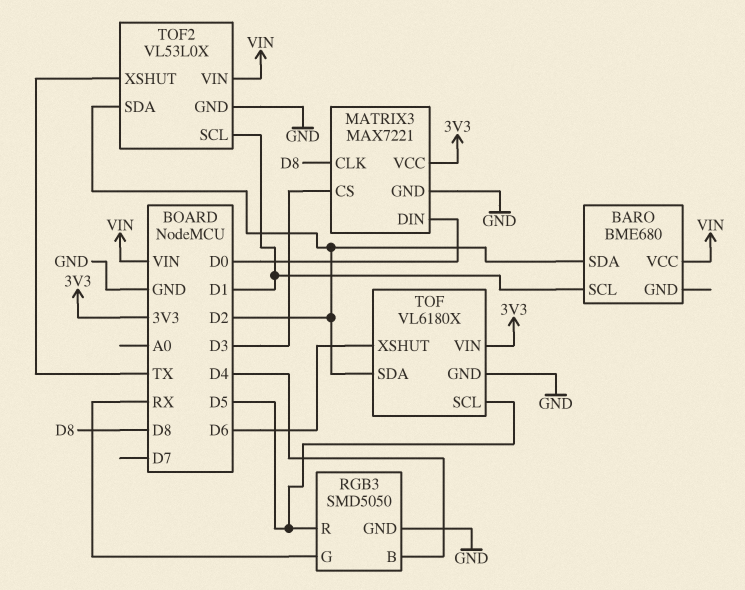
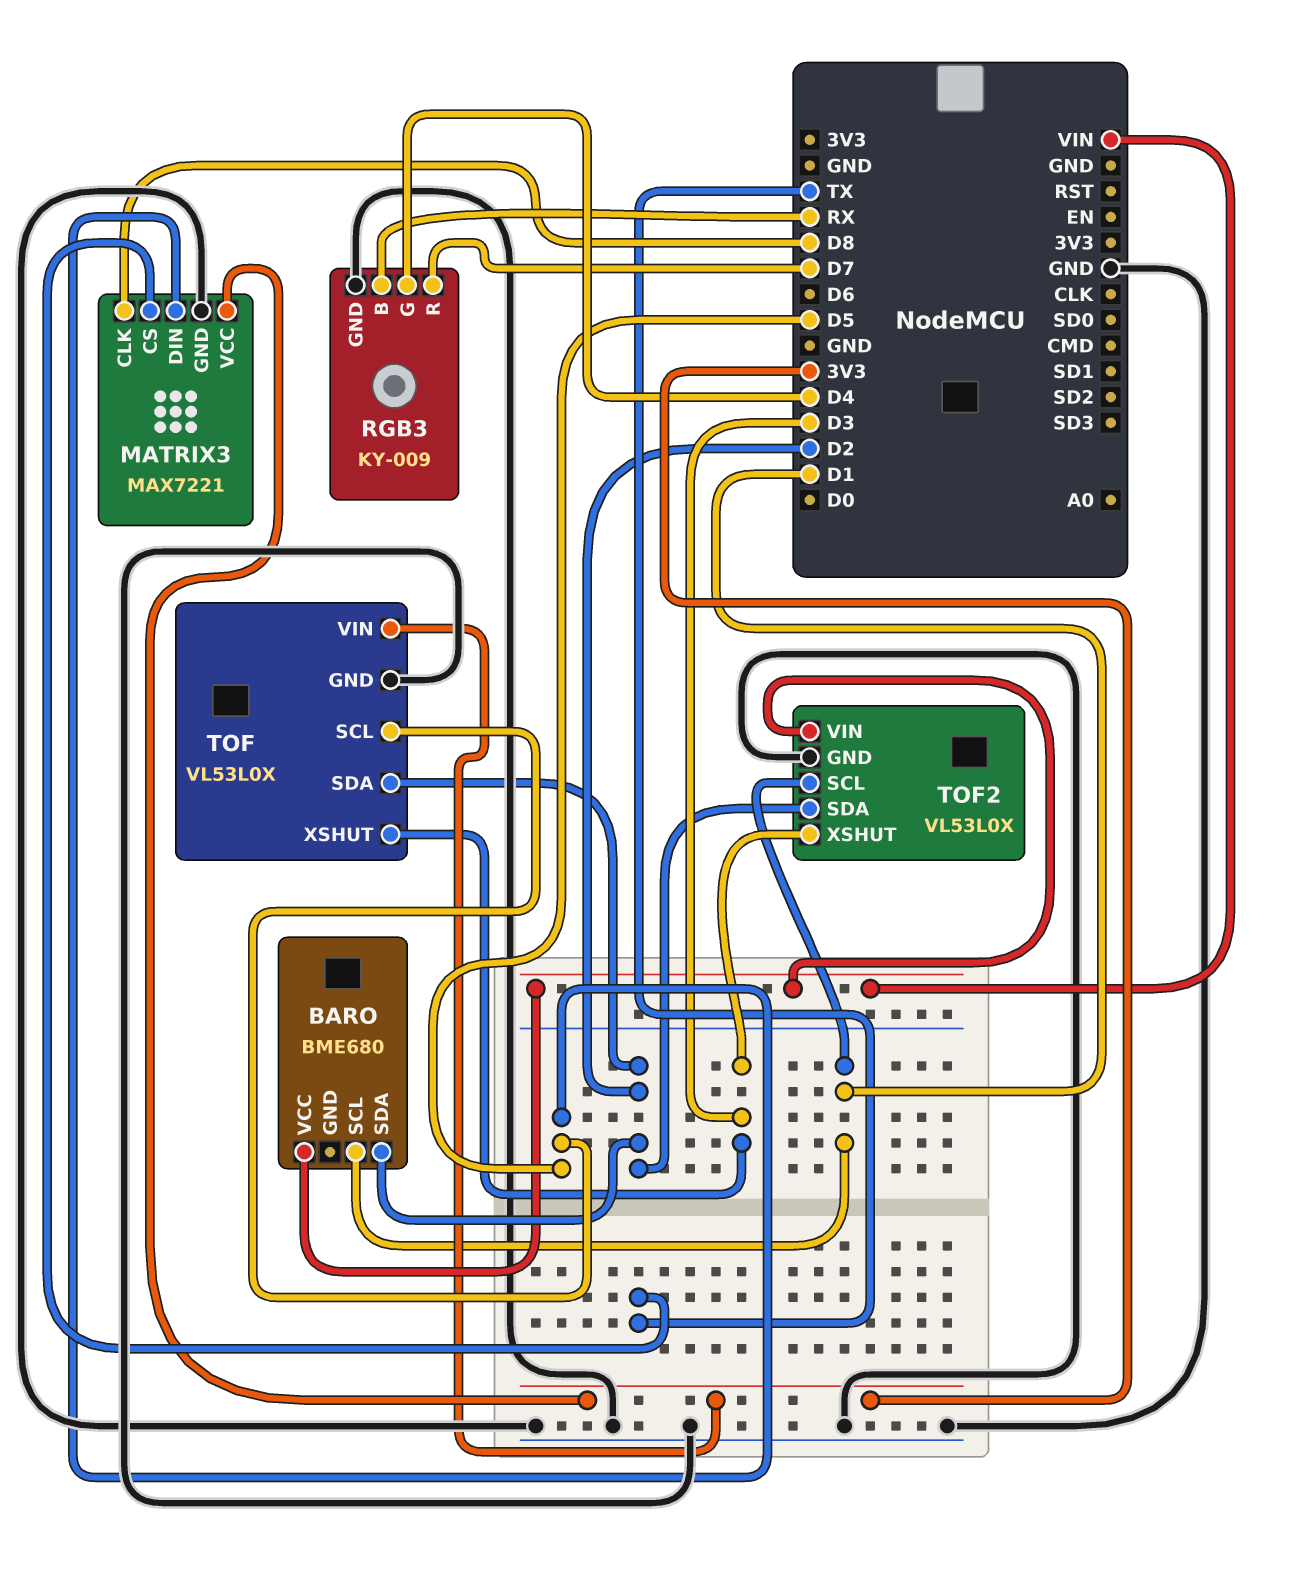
MATRIX3 pin CS: D3 -> TX
MATRIX3 pin DIN: D0 -> D5
RGB3: SMD5050 -> KY-009
RGB3 pin B: D4 -> RX
RGB3 pin G: RX -> D4
RGB3 pin R: D5 -> D7
TOF: VL6180X -> VL53L0X
TOF pin XSHUT: D6 -> D3
TOF2 pin XSHUT: TX -> D3

